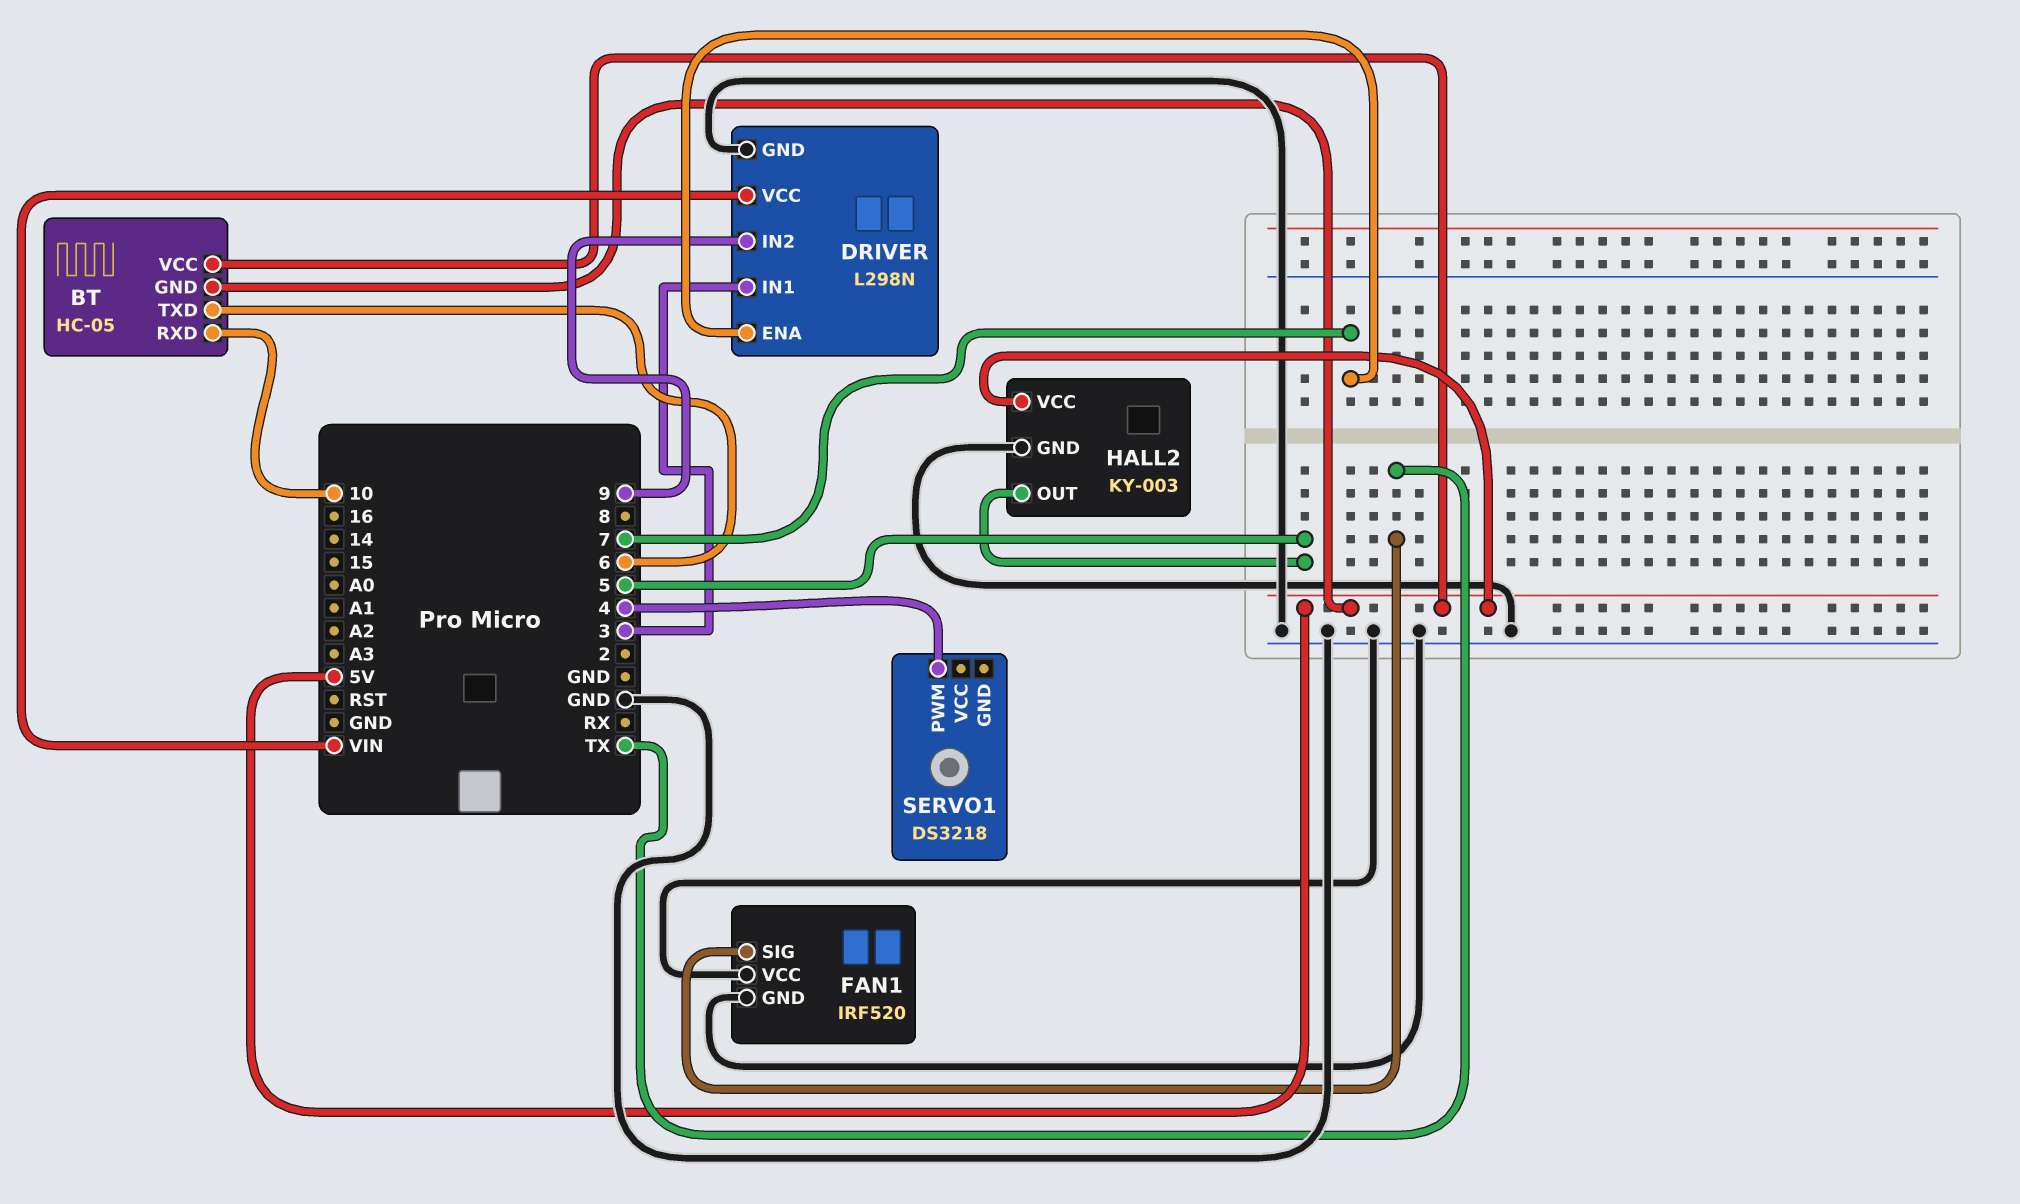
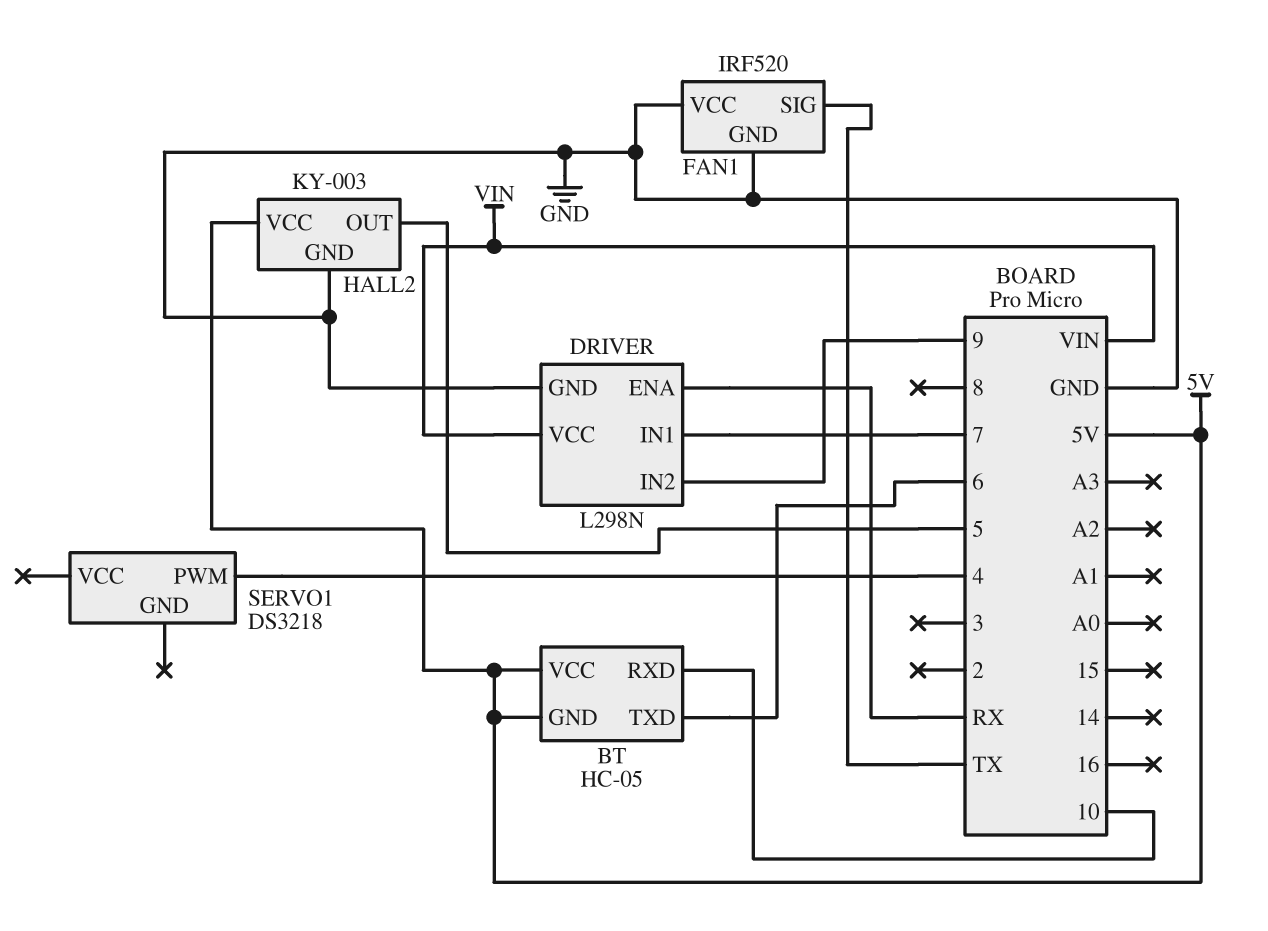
DRIVER pin ENA: 7 -> RX
DRIVER pin IN1: 3 -> 7

